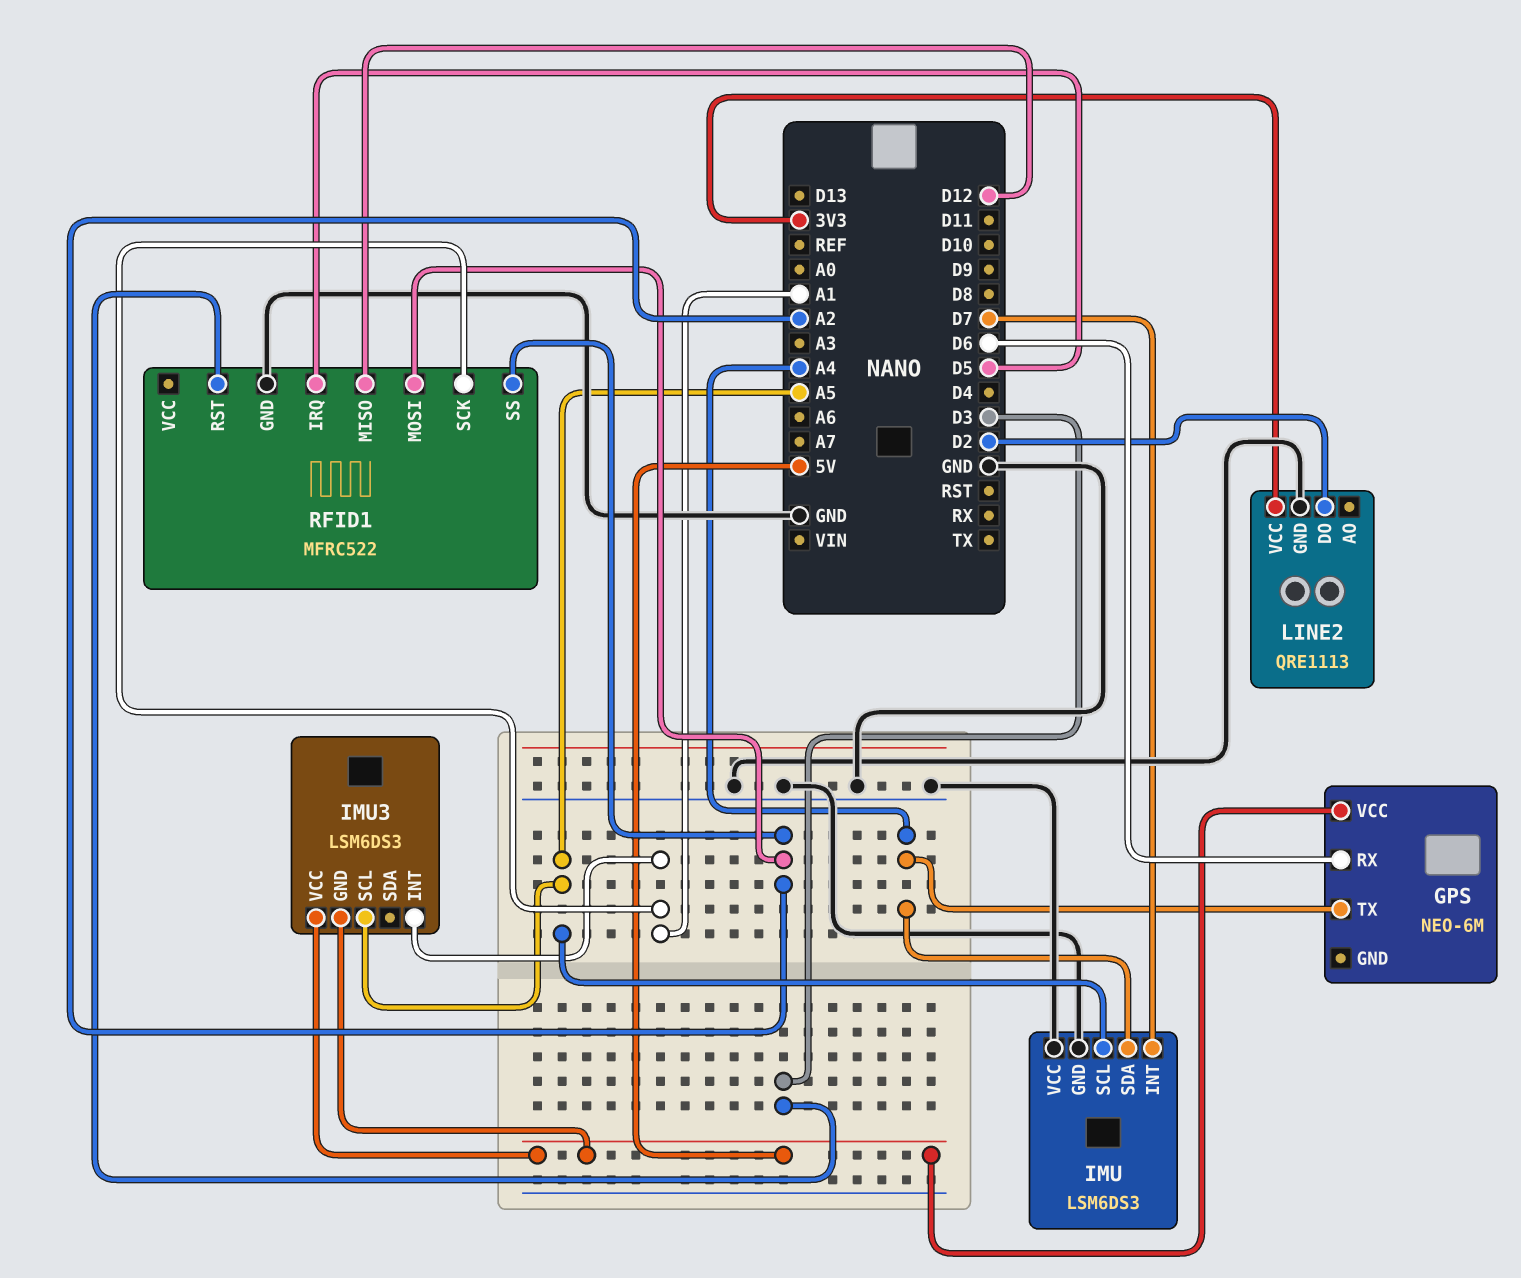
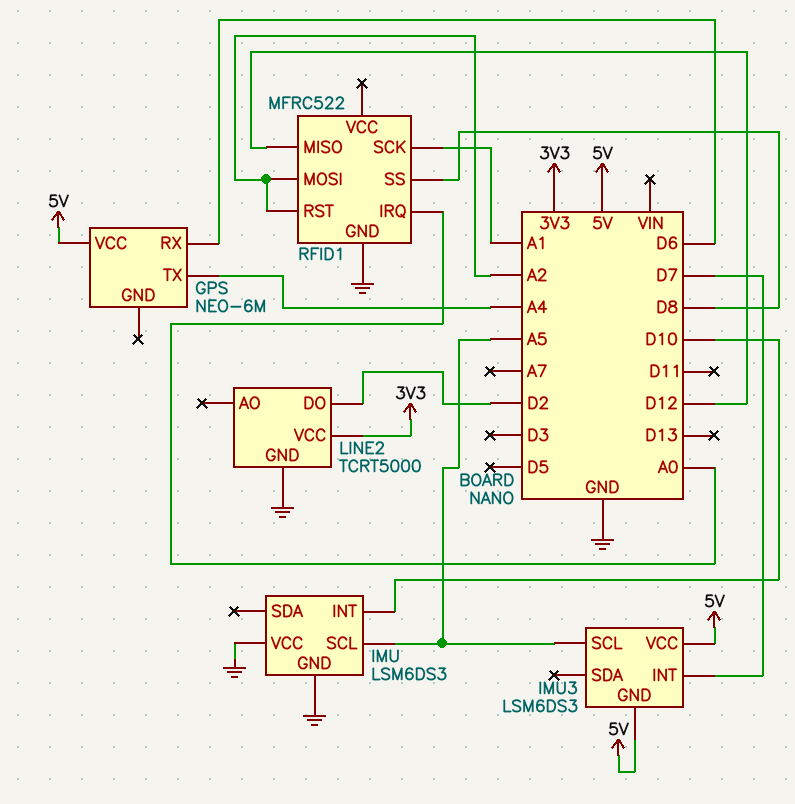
IMU pin INT: D7 -> D10
IMU pin SDA: A4 -> none
IMU3 pin INT: A1 -> D7
LINE2: QRE1113 -> TCRT5000
RFID1 pin IRQ: D5 -> A0
RFID1 pin RST: D3 -> A2
RFID1 pin SS: A2 -> D8

